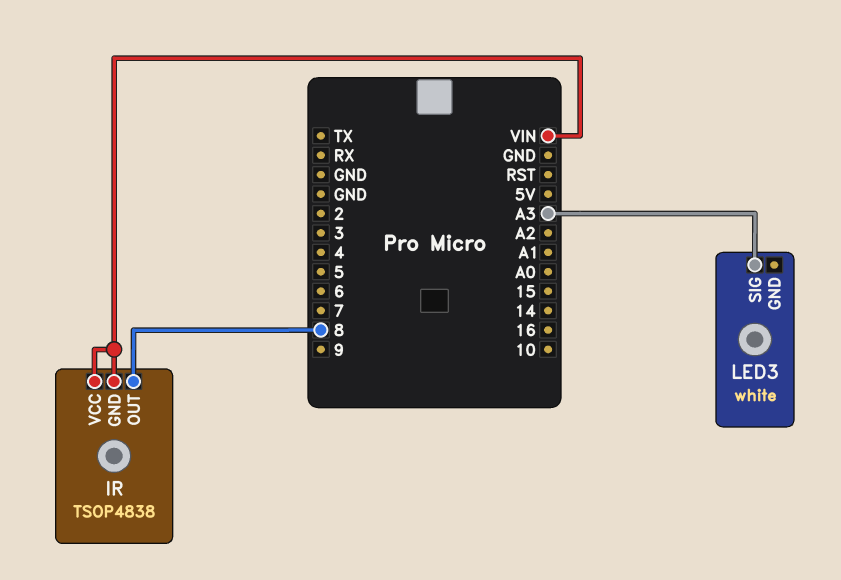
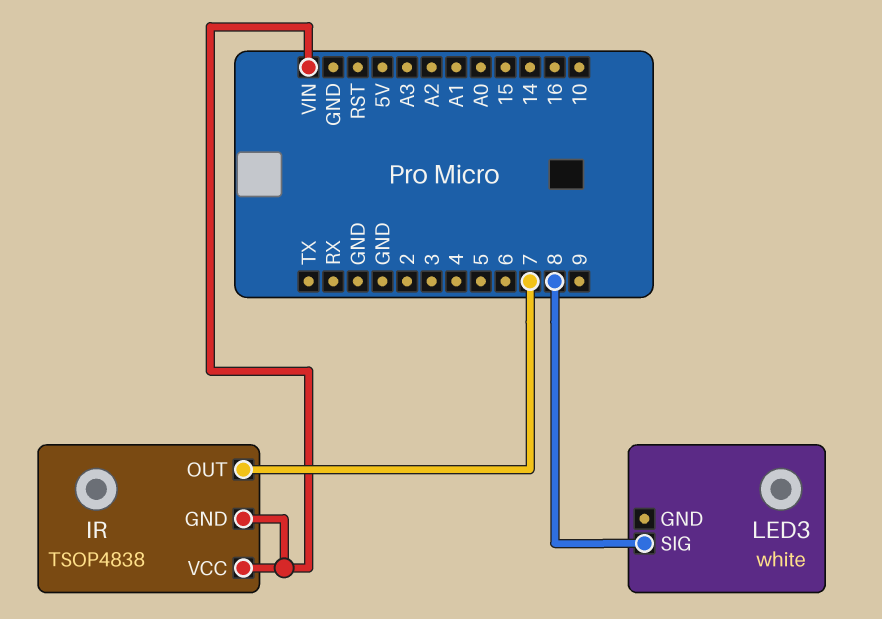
IR pin OUT: 8 -> 7
LED3 pin SIG: A3 -> 8

